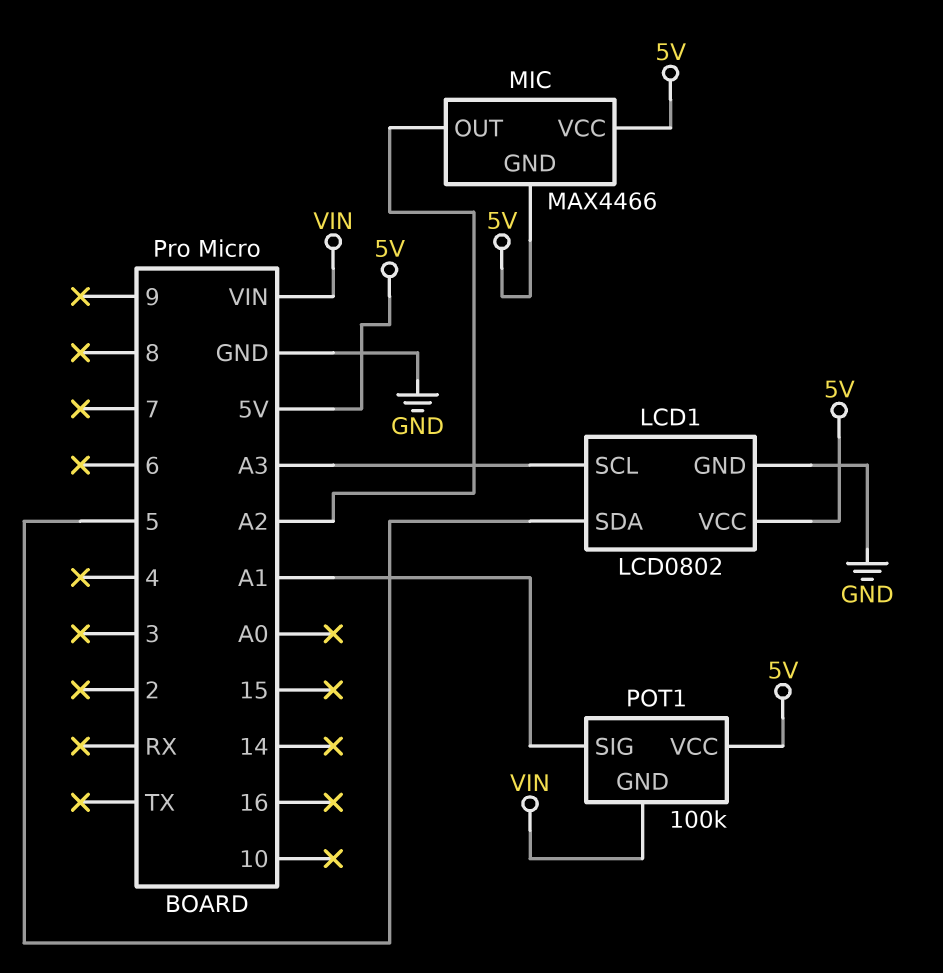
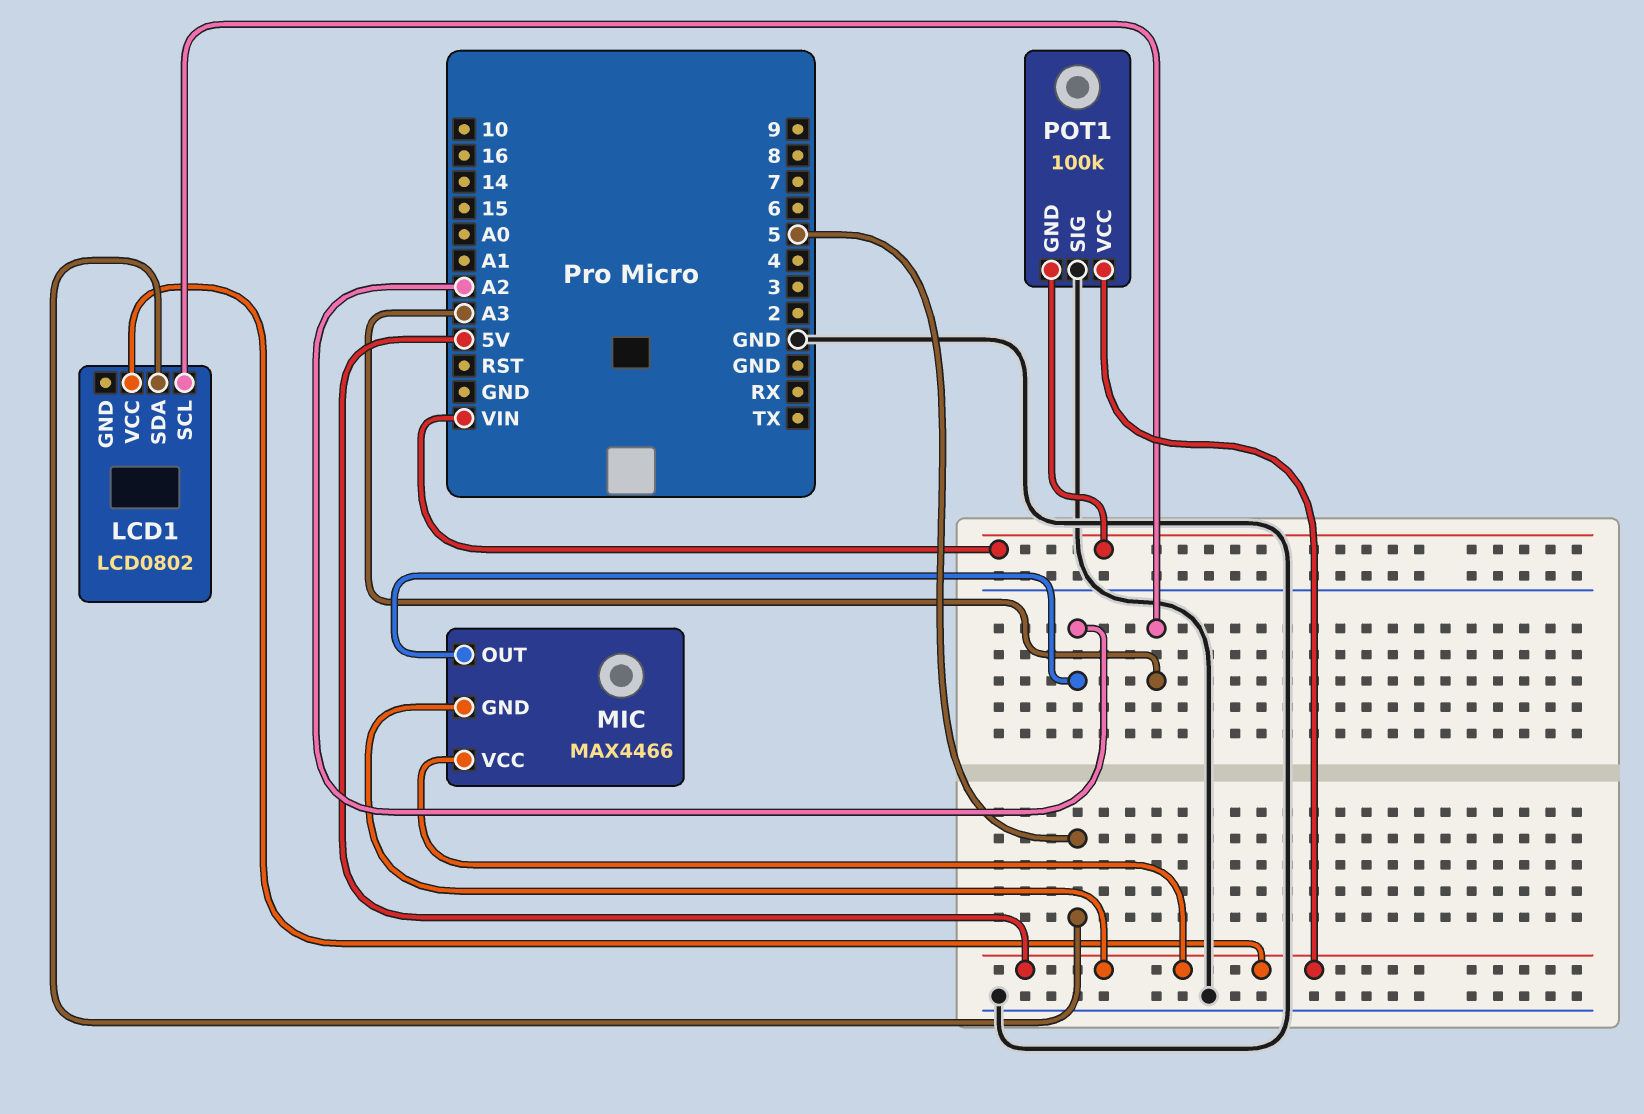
LCD1 pin GND: GND -> none
POT1 pin SIG: A1 -> GND

